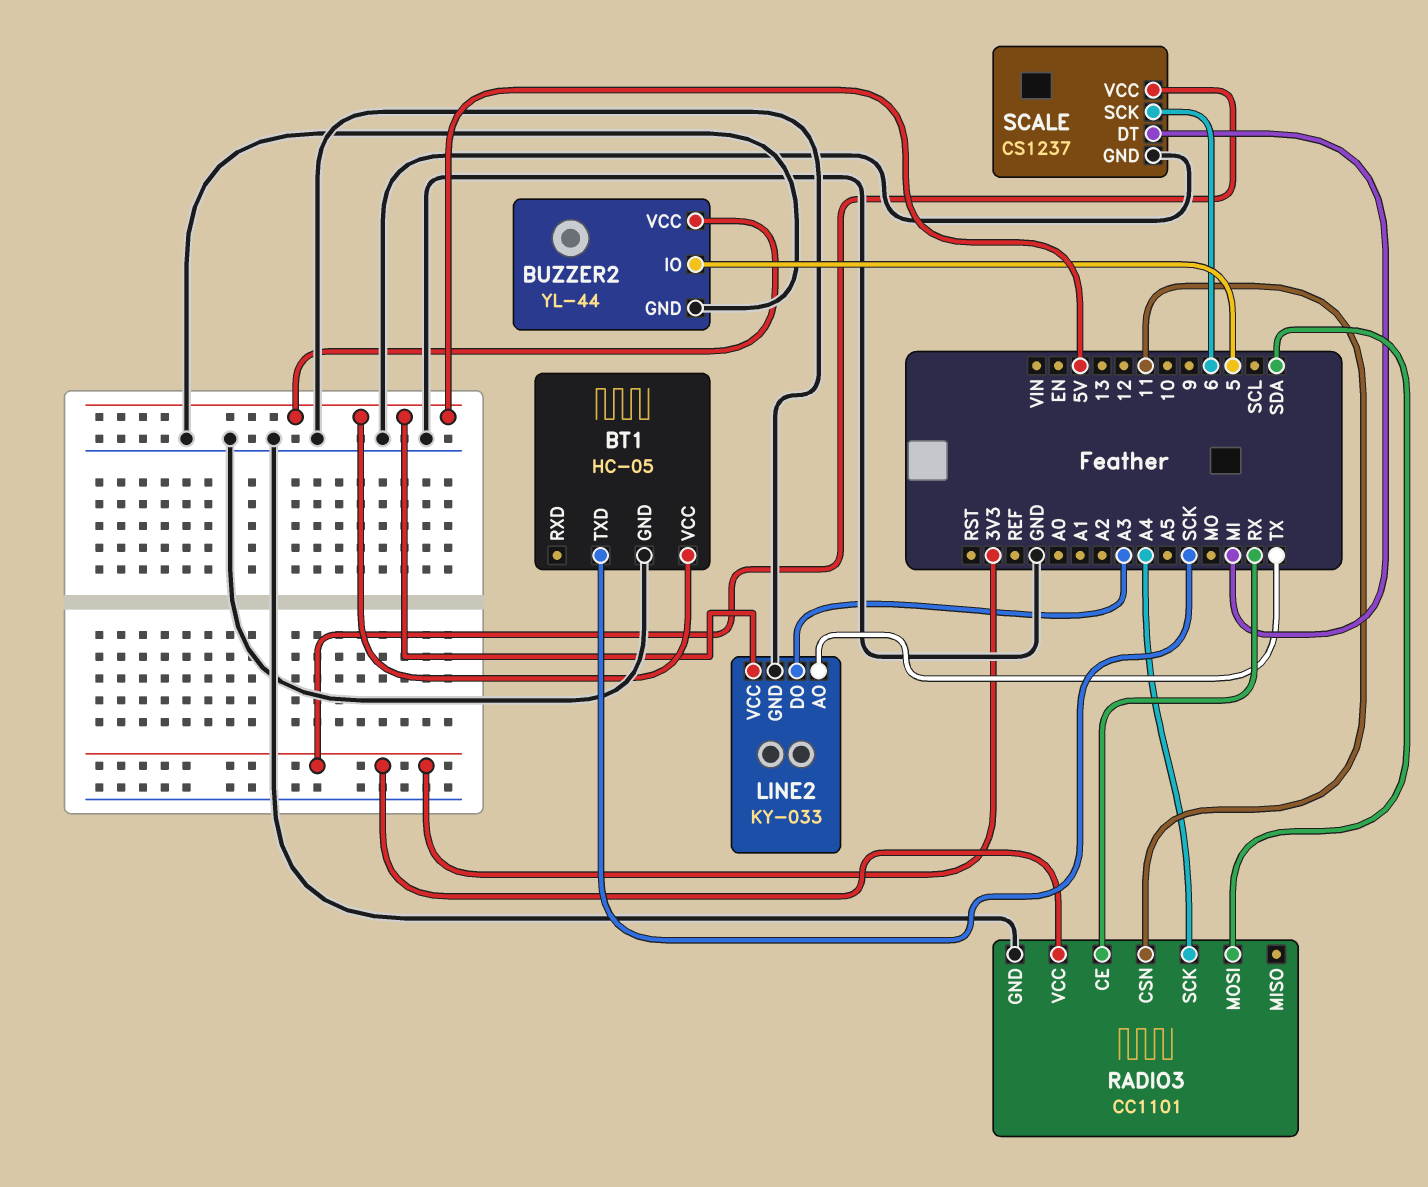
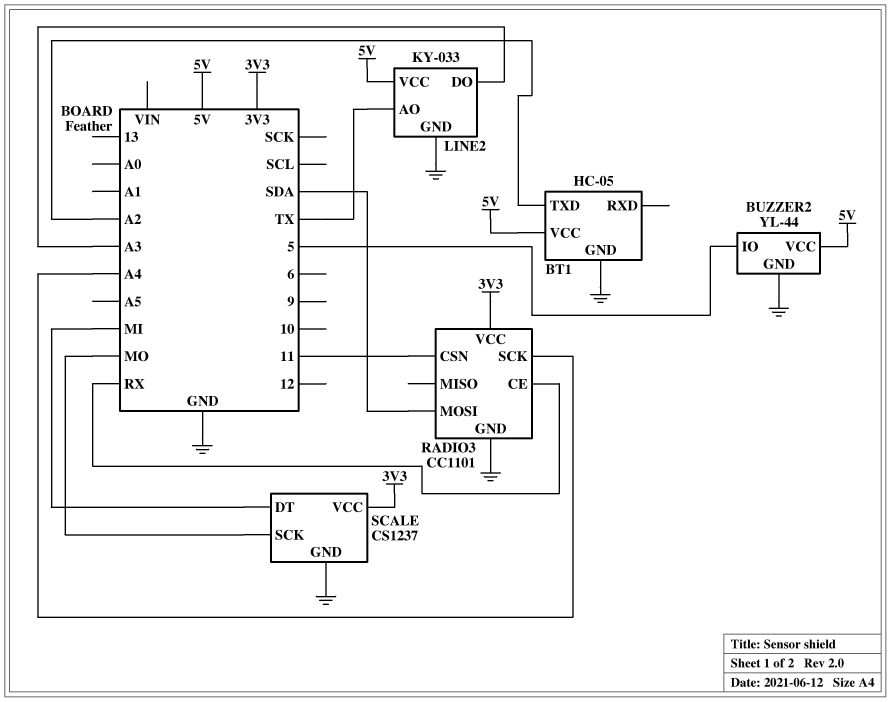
BT1 pin TXD: SCK -> A2
SCALE pin SCK: 6 -> MO

